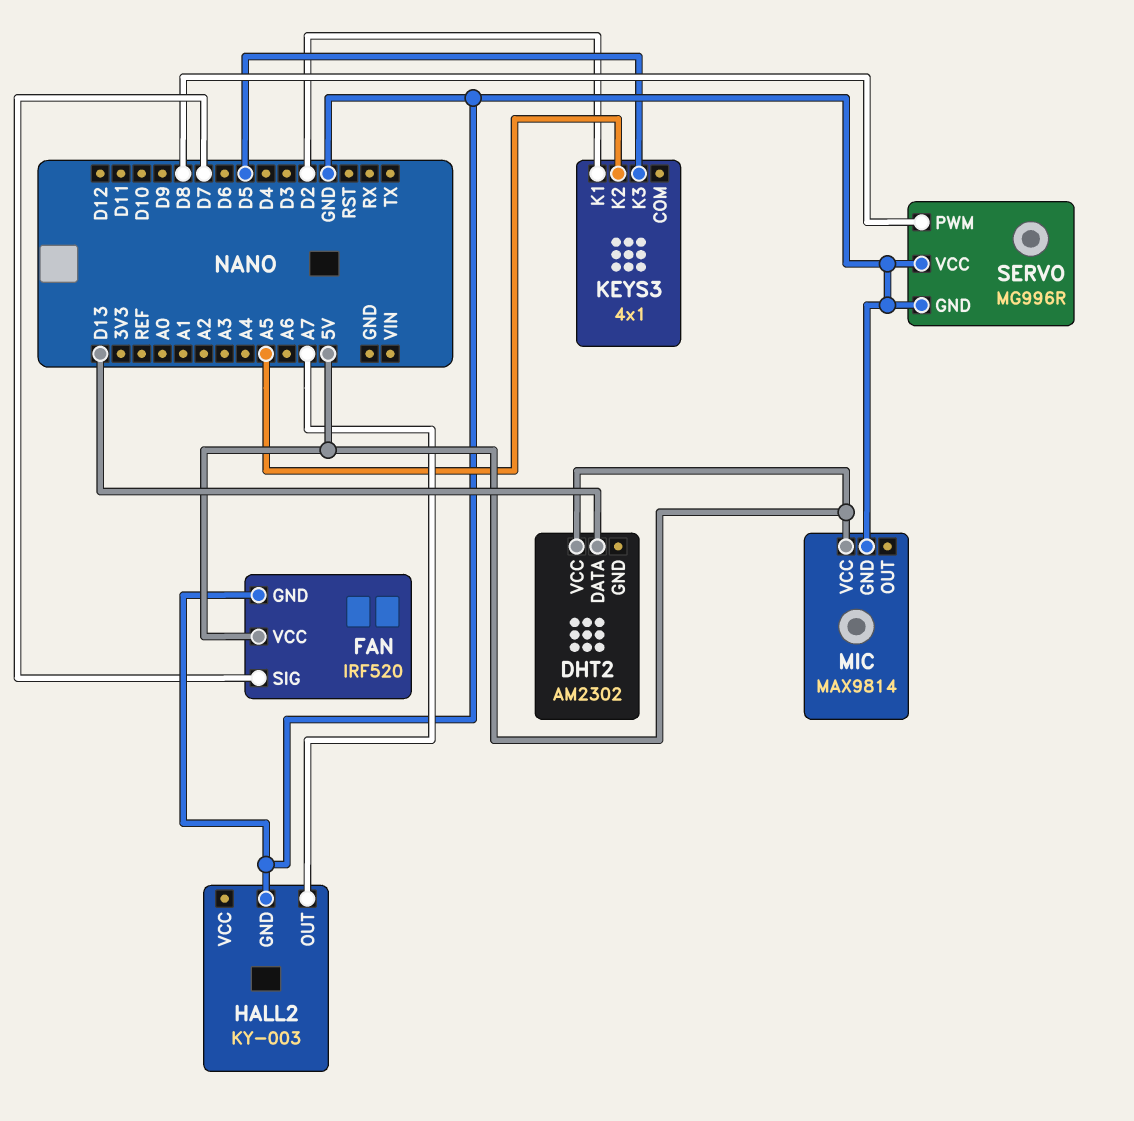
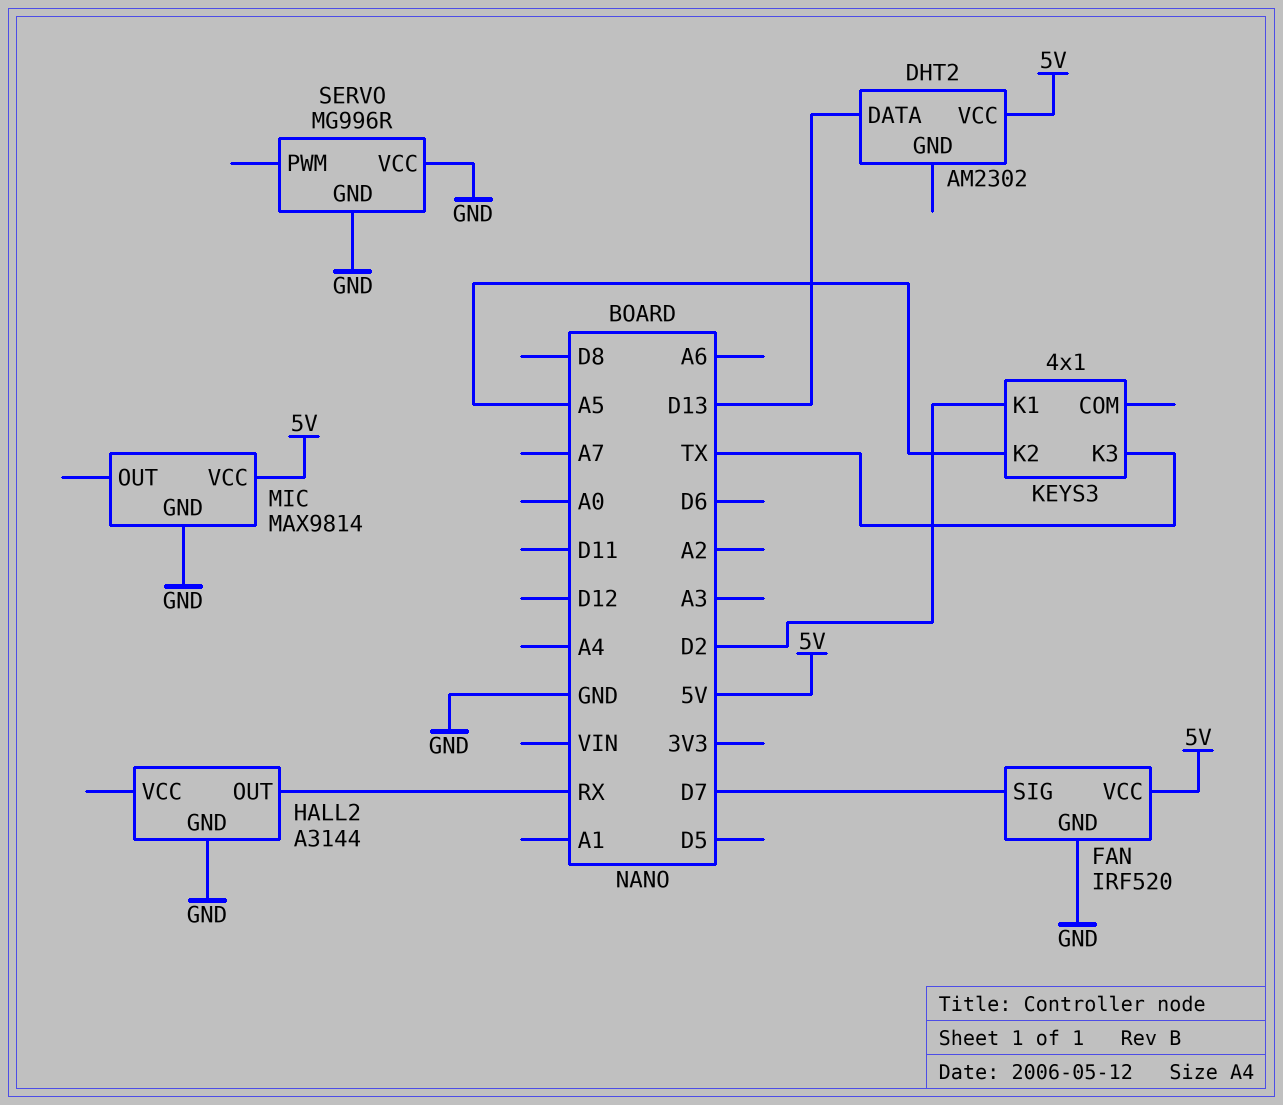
HALL2: KY-003 -> A3144
HALL2 pin OUT: A7 -> RX
KEYS3 pin K3: D5 -> TX
SERVO pin PWM: D8 -> none

